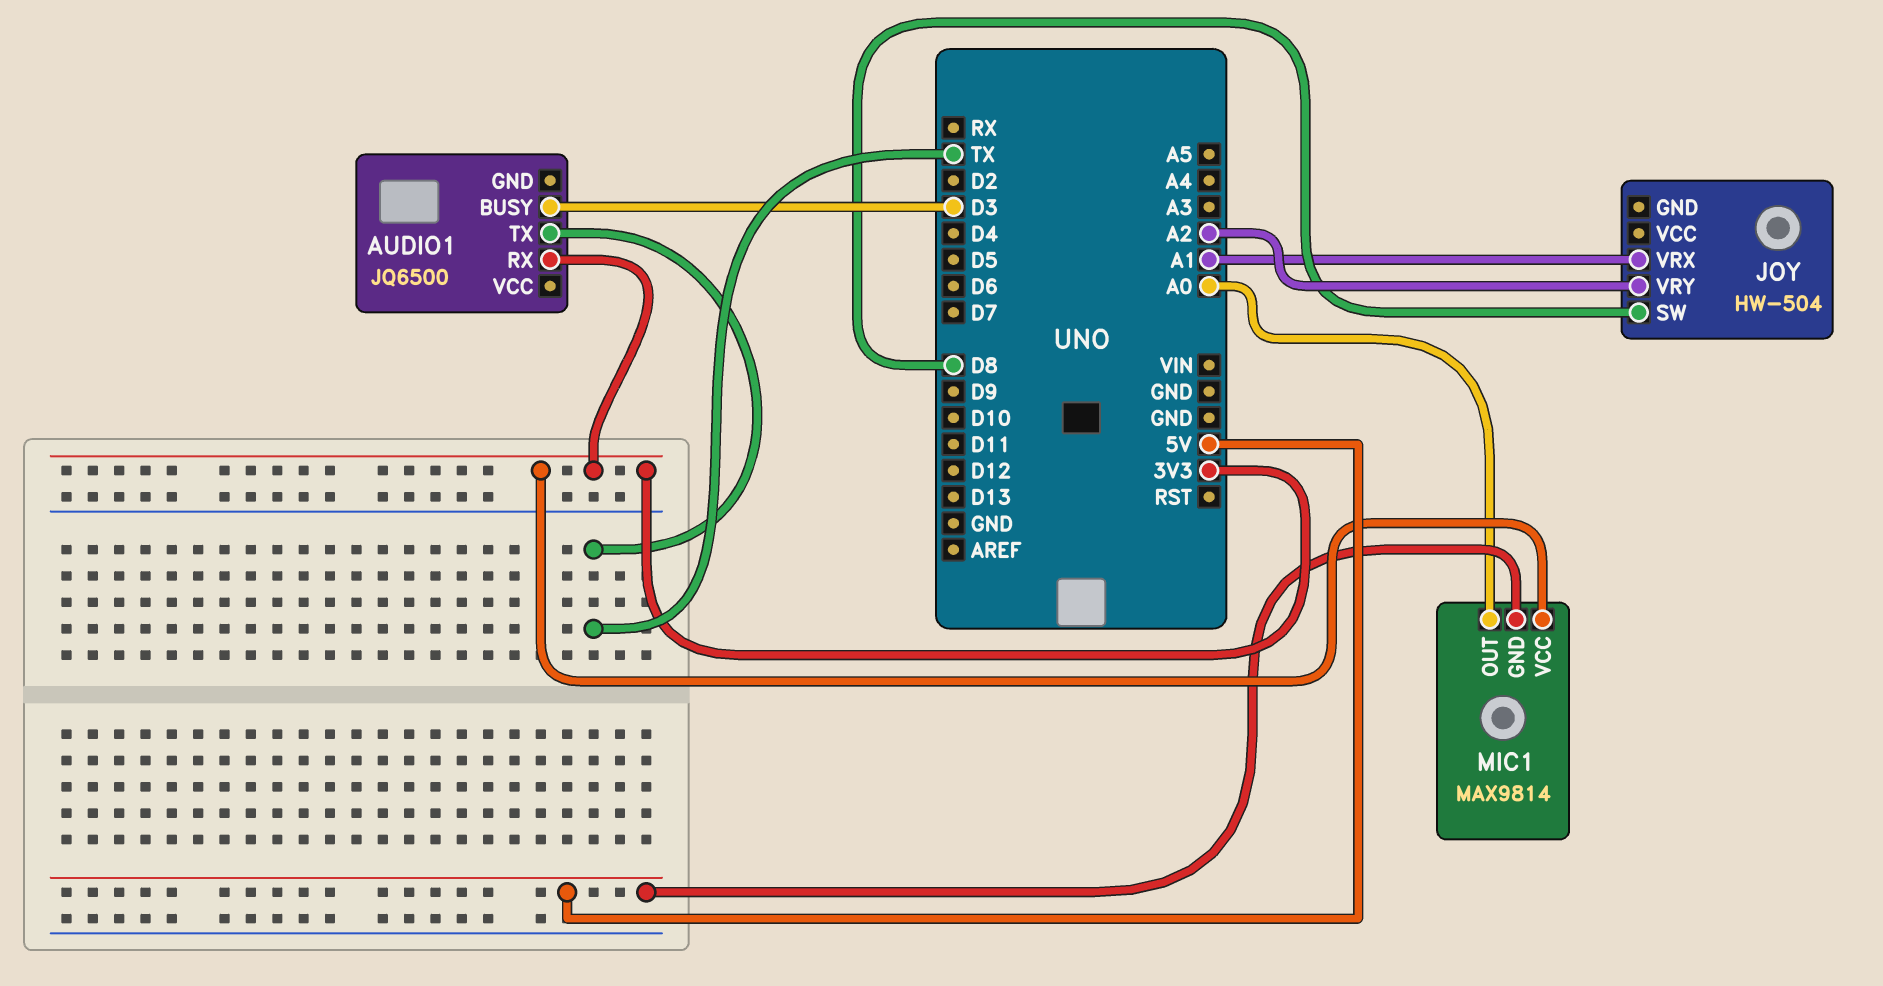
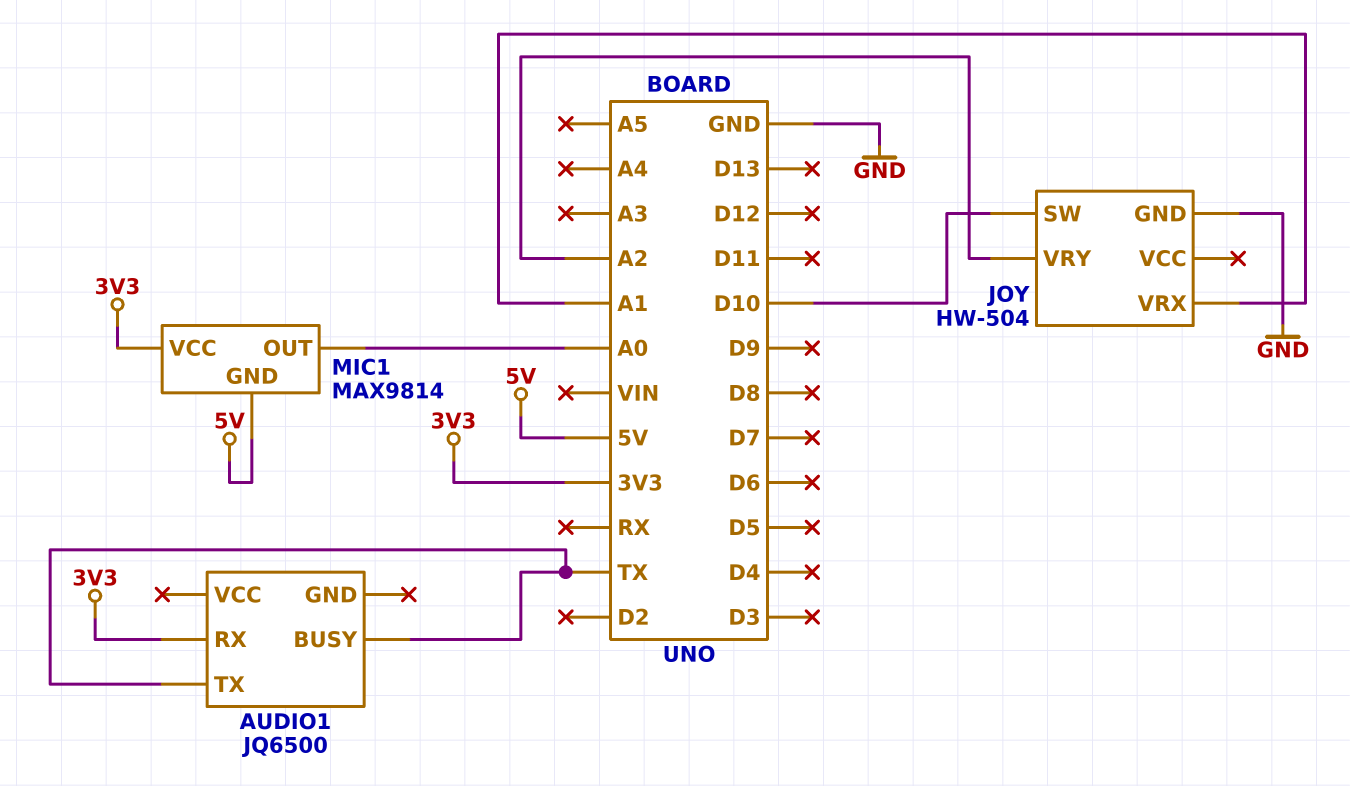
AUDIO1 pin BUSY: D3 -> TX
JOY pin GND: none -> GND
JOY pin SW: D8 -> D10

